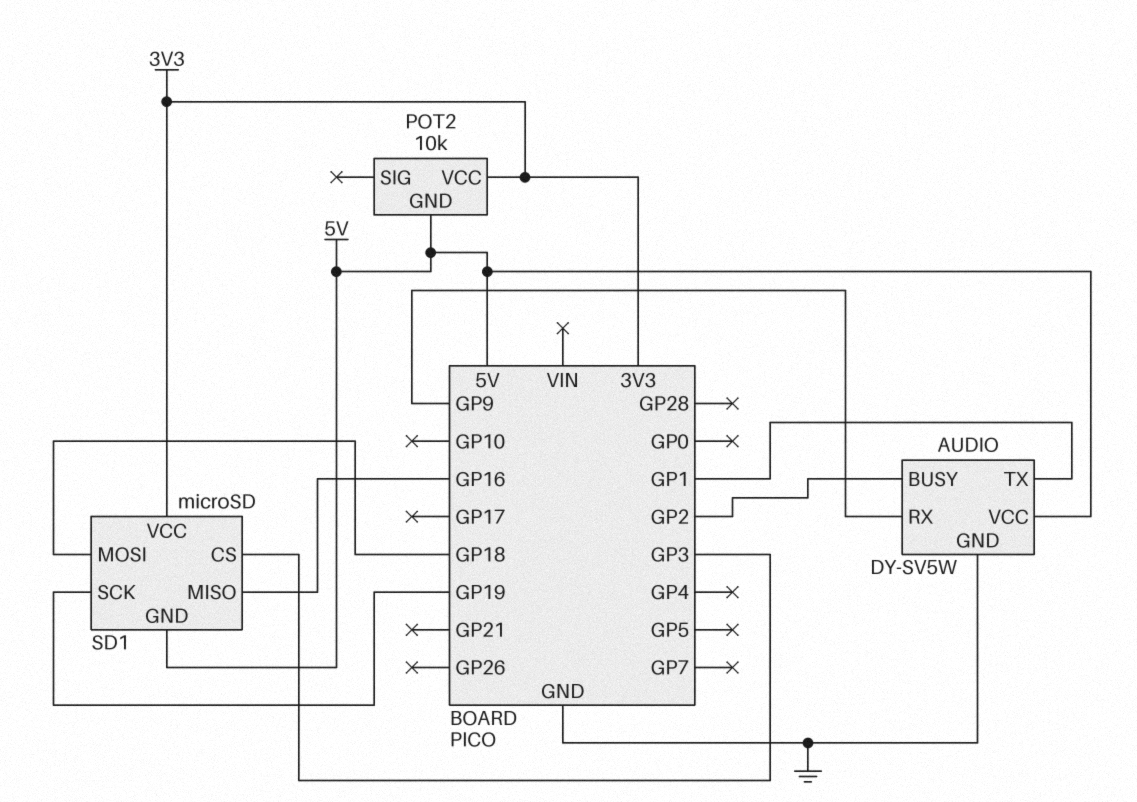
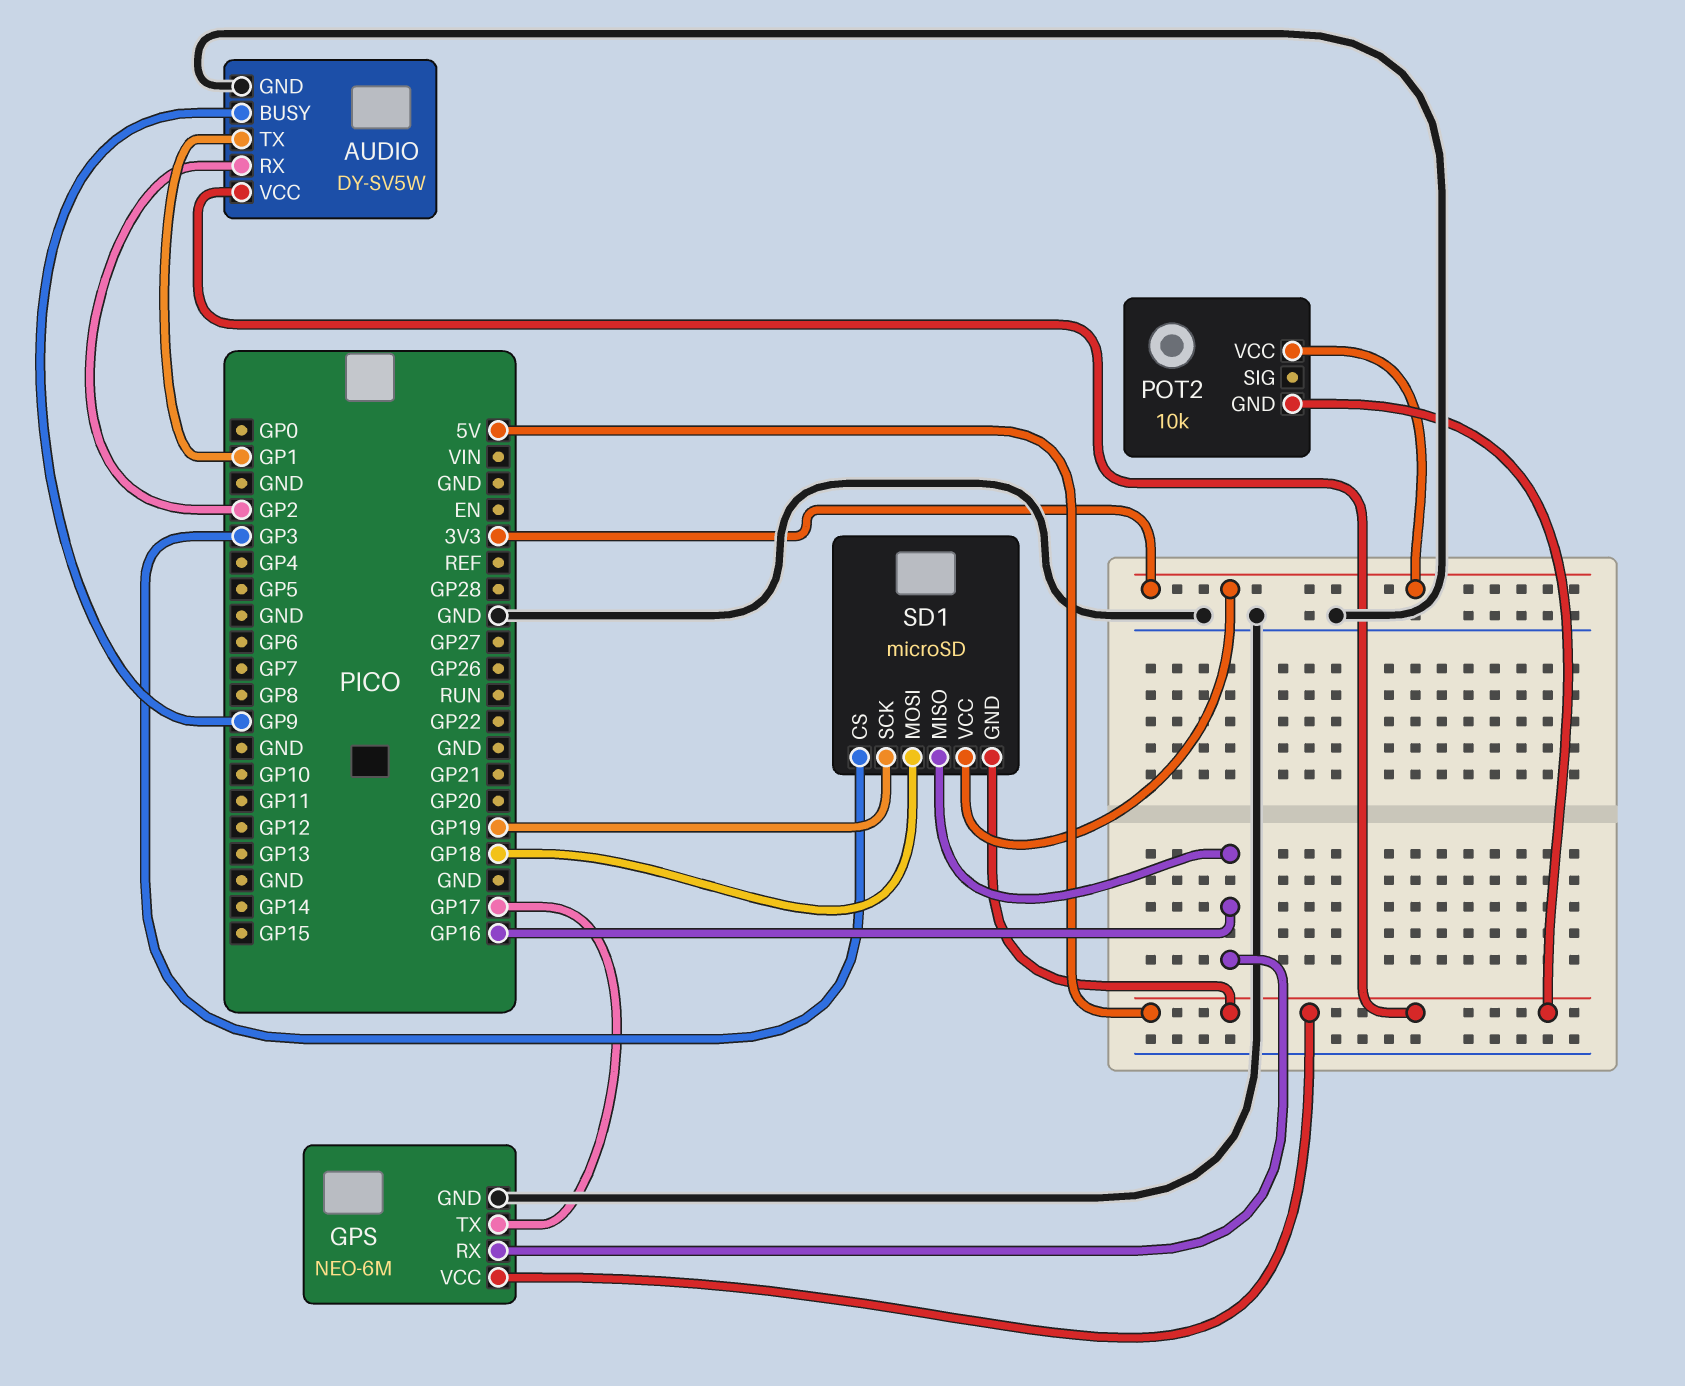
AUDIO pin BUSY: GP2 -> GP9
AUDIO pin RX: GP9 -> GP2
GPS: none -> NEO-6M
GPS pin GND: none -> GND
GPS pin RX: none -> GP16
GPS pin TX: none -> GP17
GPS pin VCC: none -> 5V

